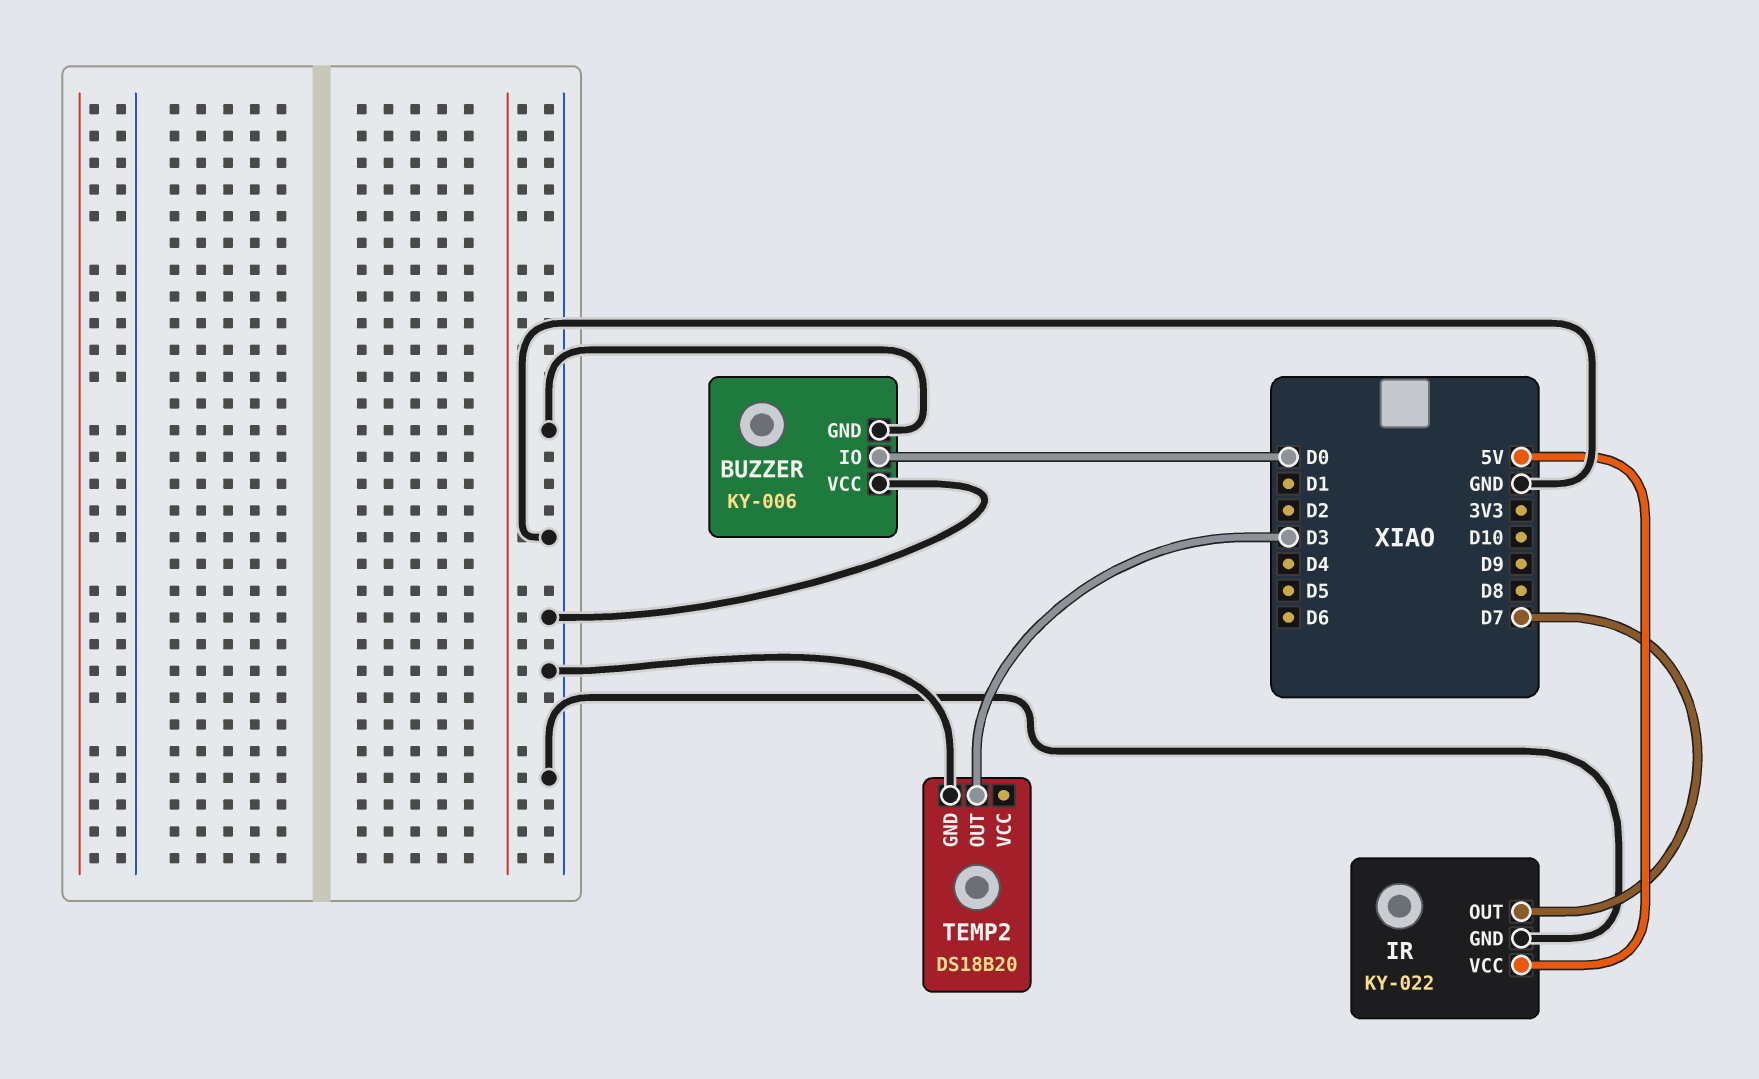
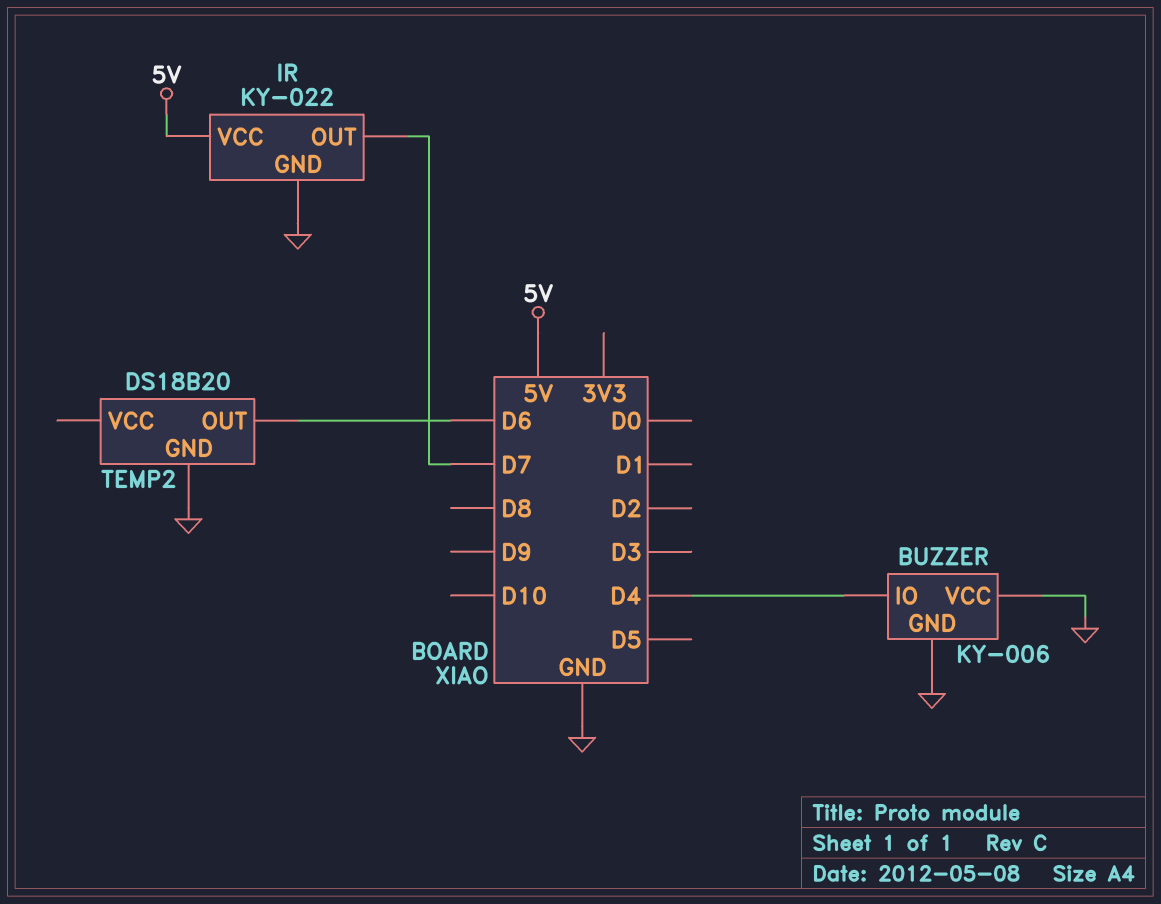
BUZZER pin IO: D0 -> D4
TEMP2 pin OUT: D3 -> D6

